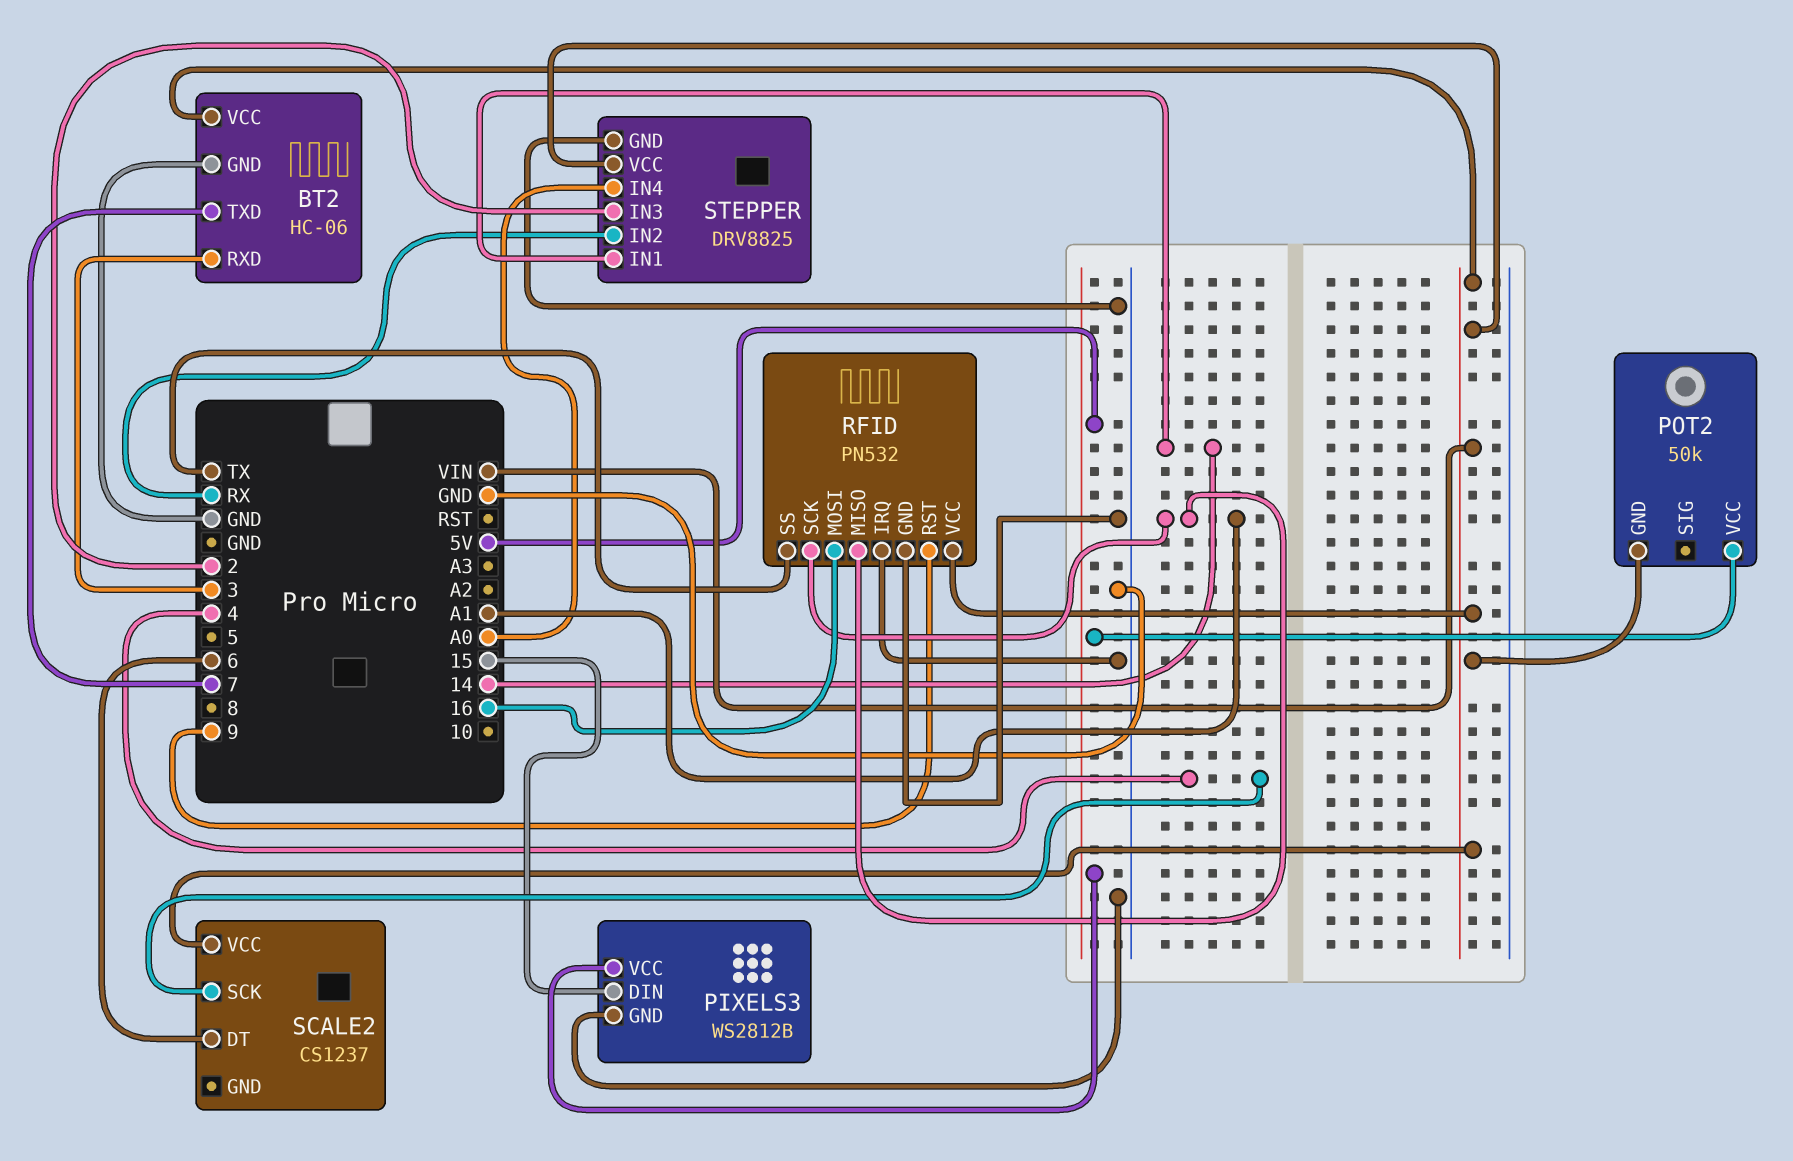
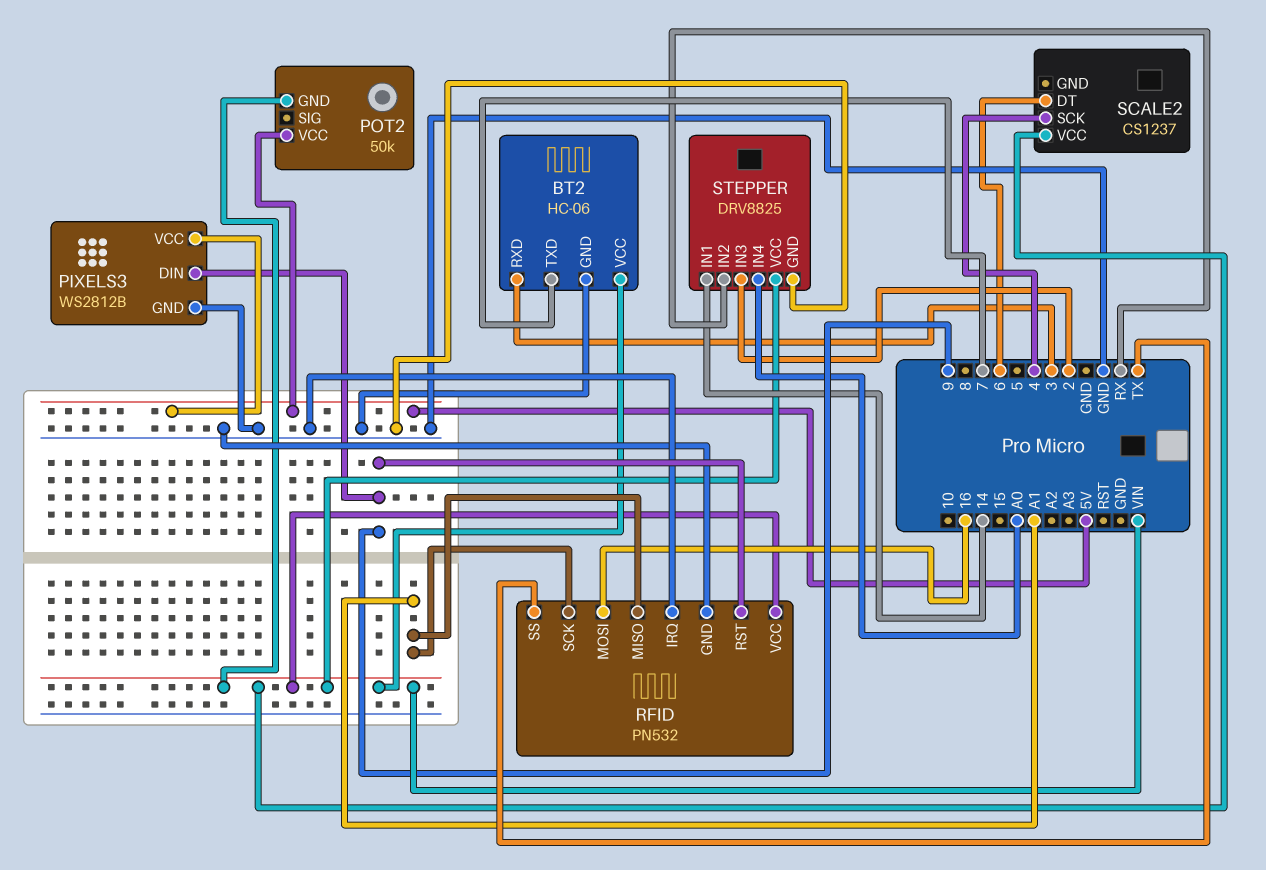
PIXELS3 pin DIN: 15 -> 9

